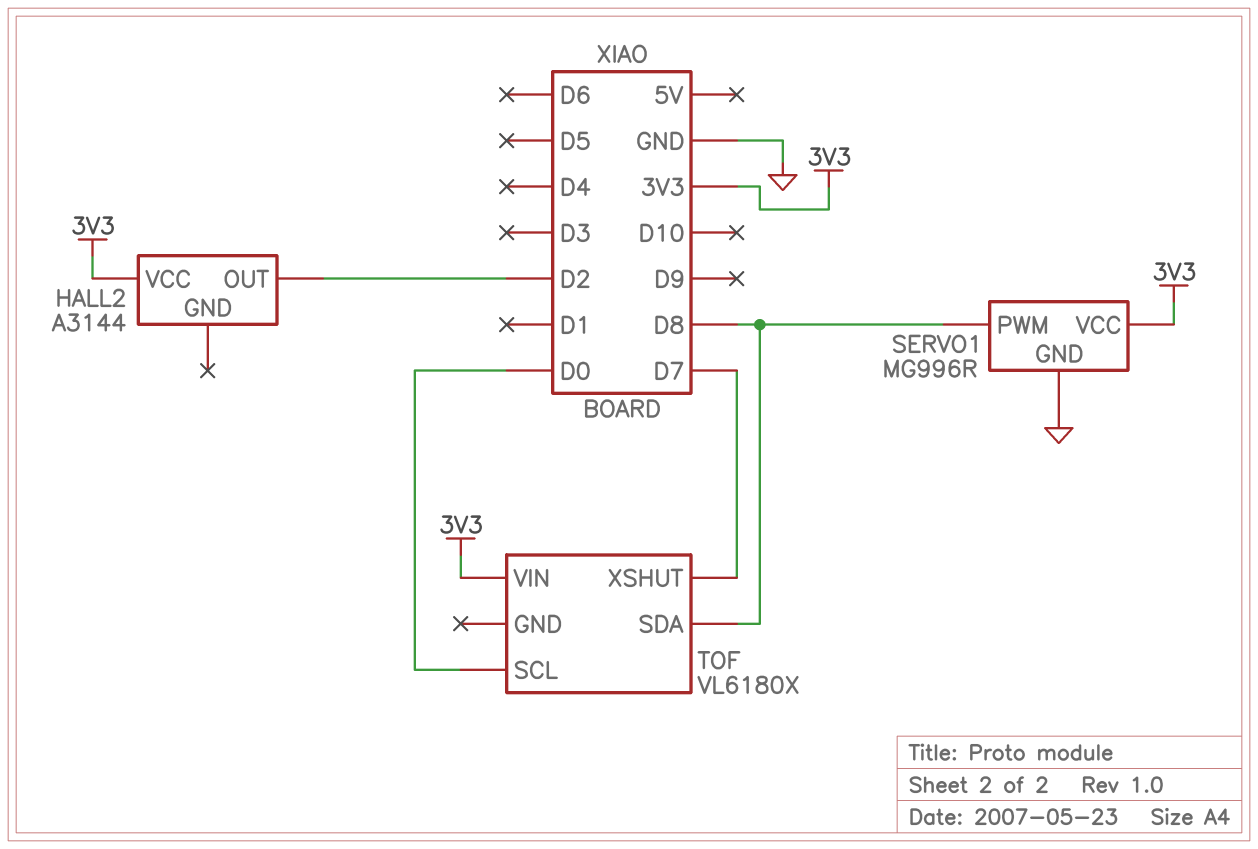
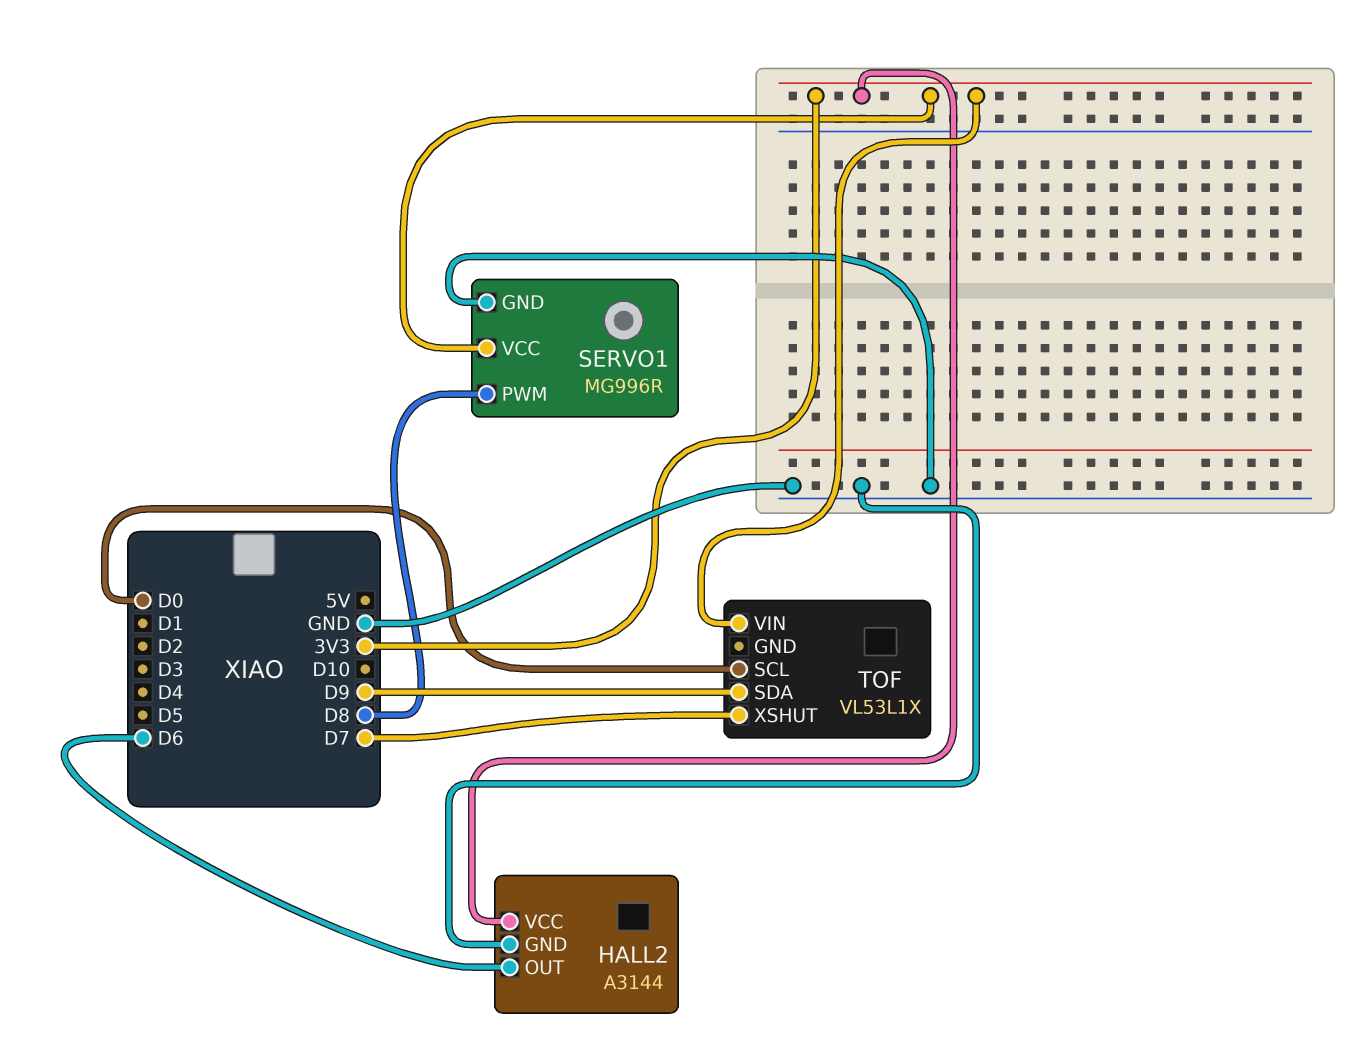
HALL2 pin GND: none -> GND
HALL2 pin OUT: D2 -> D6
TOF: VL6180X -> VL53L1X
TOF pin SDA: D8 -> D9

